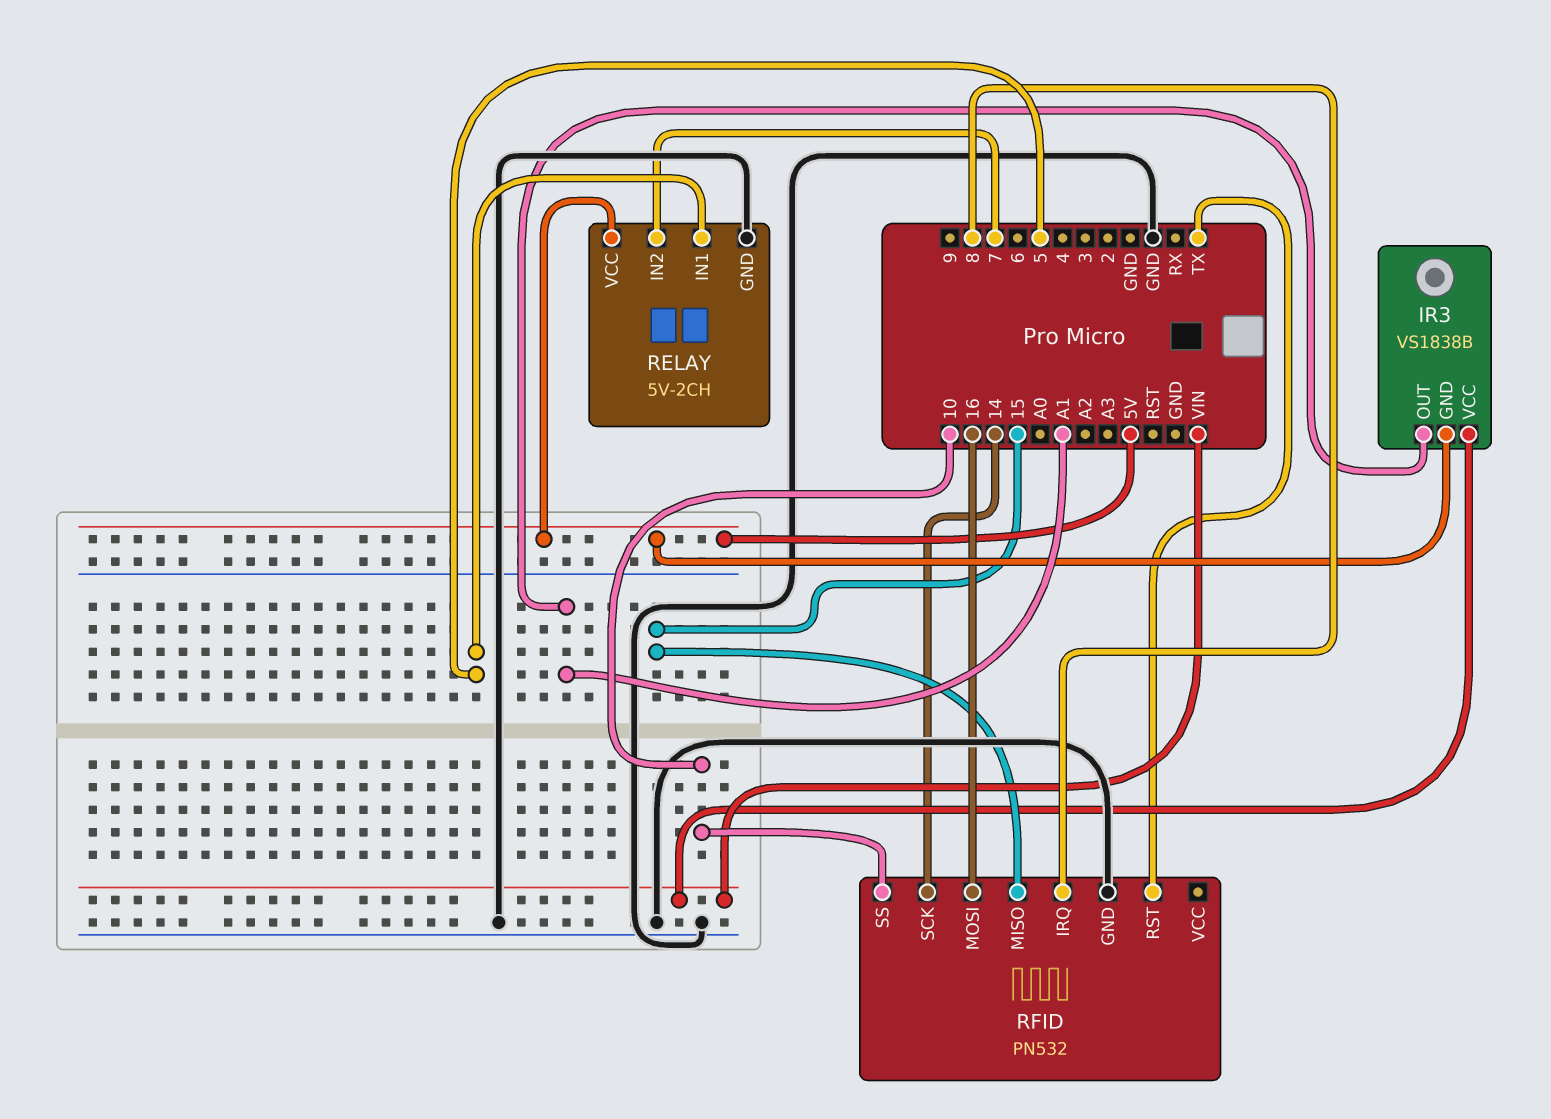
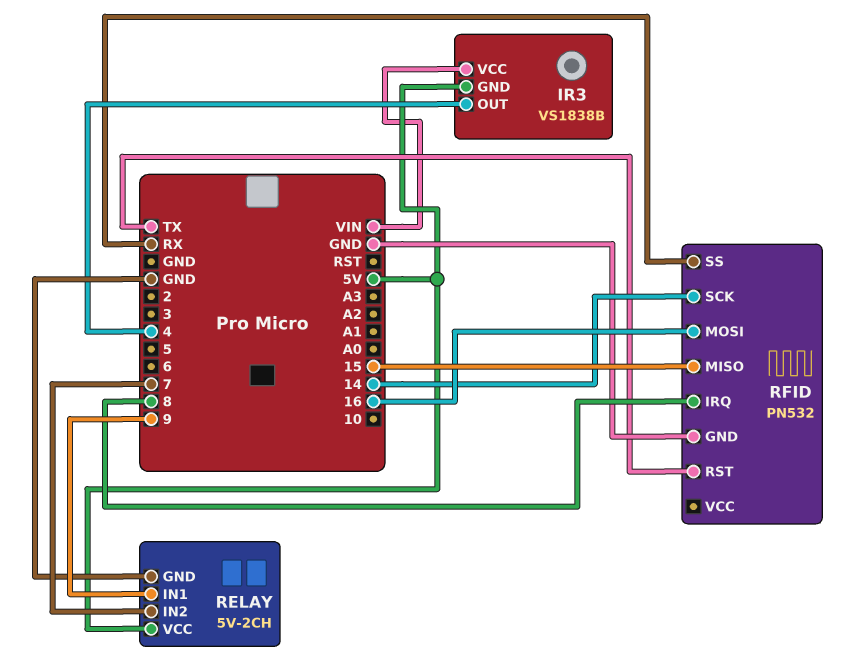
IR3 pin OUT: A1 -> 4
RELAY pin IN1: 5 -> 9
RFID pin SS: 10 -> RX

